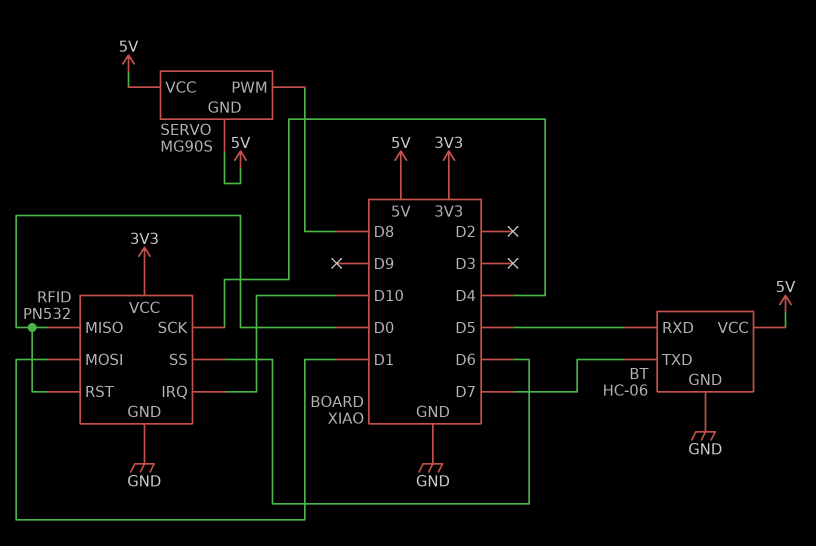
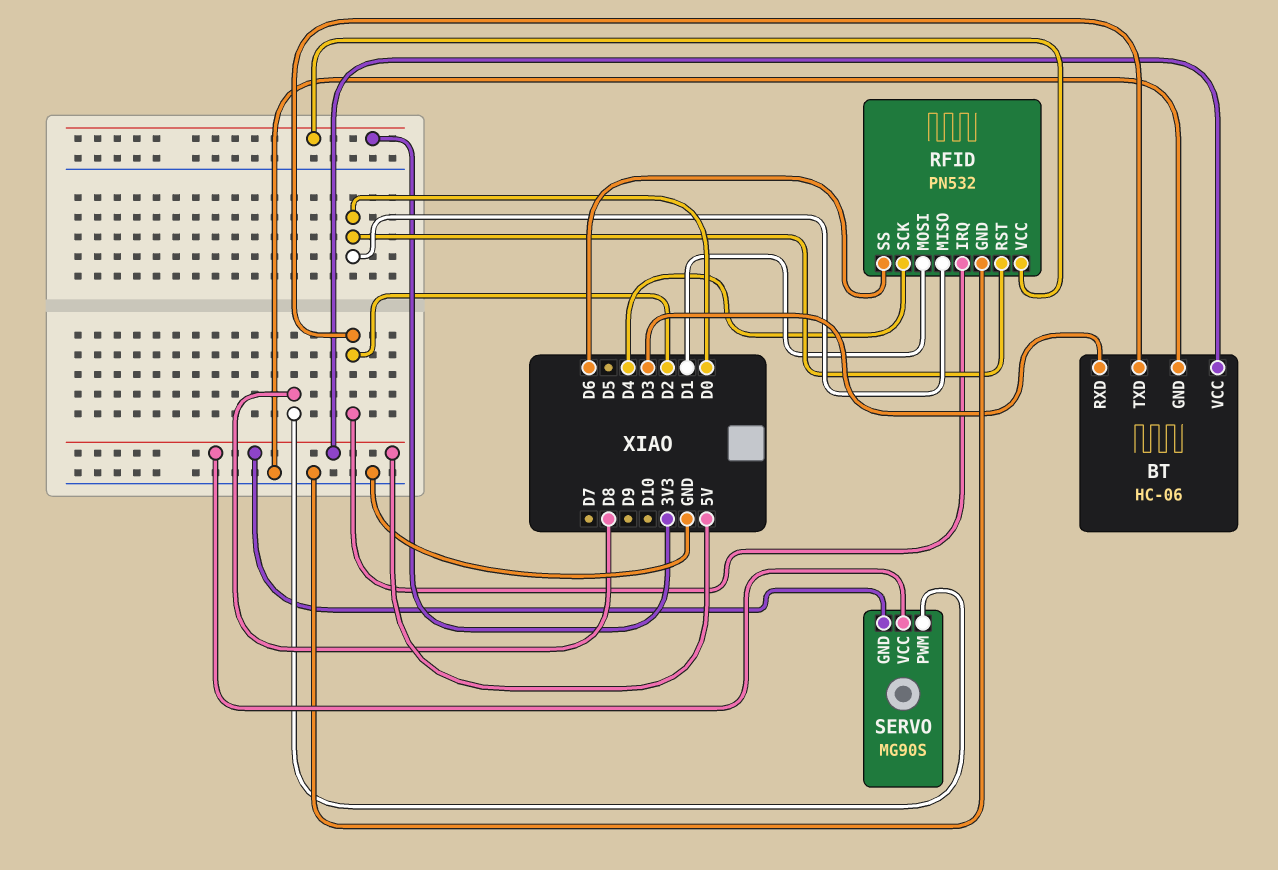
BT pin RXD: D5 -> D3
BT pin TXD: D7 -> D2
RFID pin IRQ: D10 -> D2

